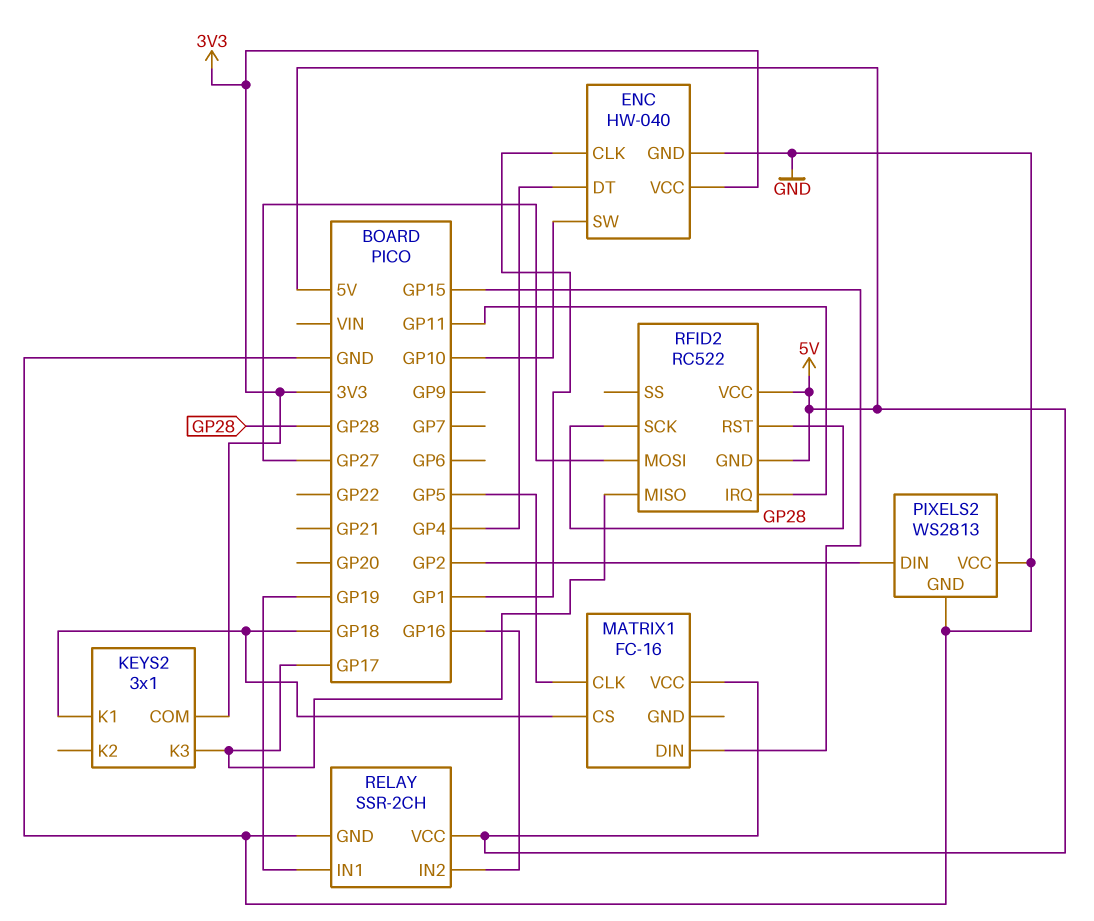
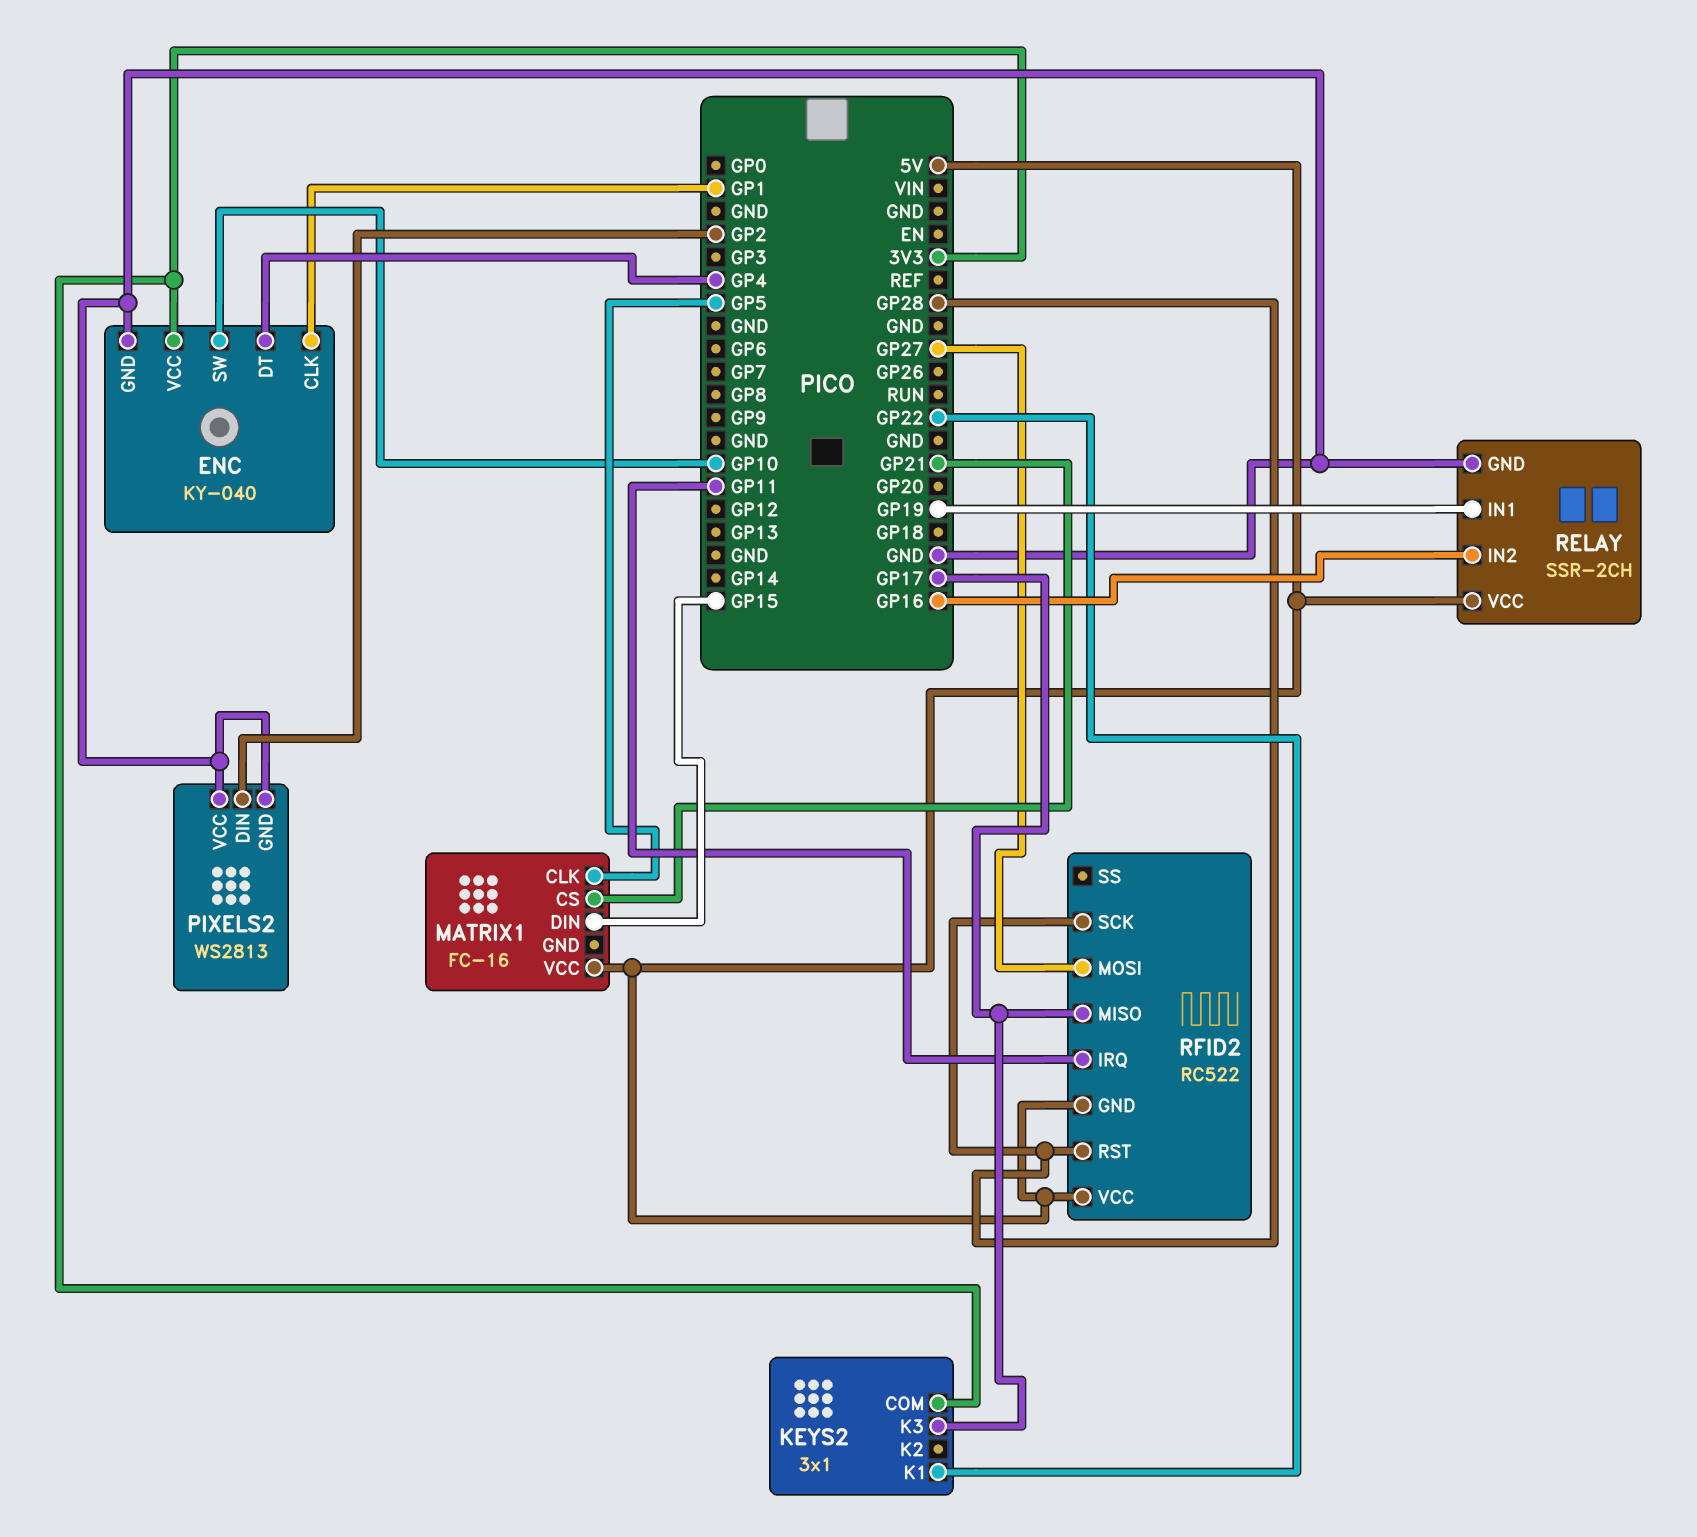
ENC: HW-040 -> KY-040
KEYS2 pin K1: GP18 -> GP22
MATRIX1 pin CS: GP18 -> GP21

